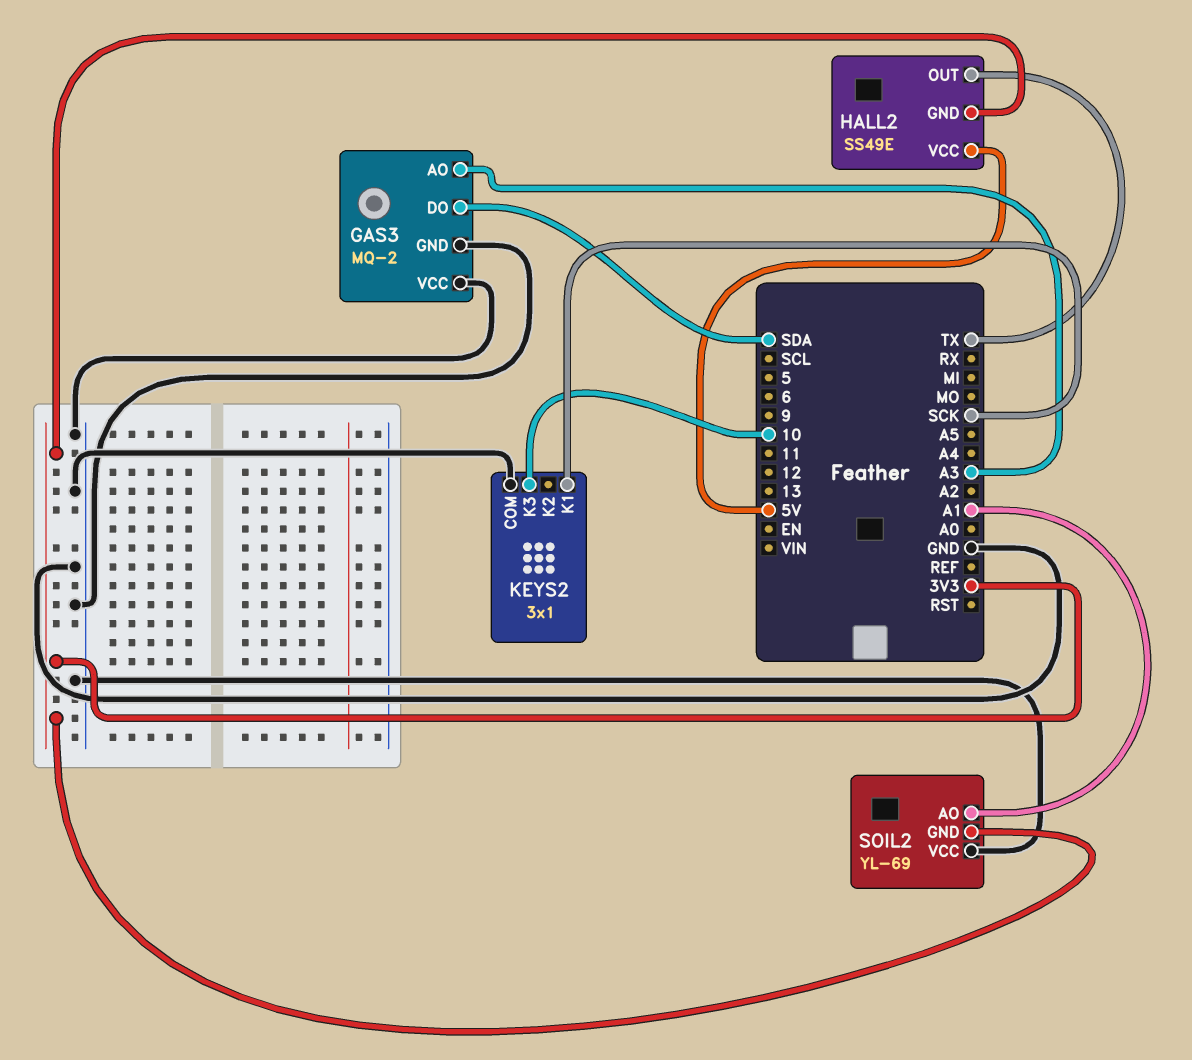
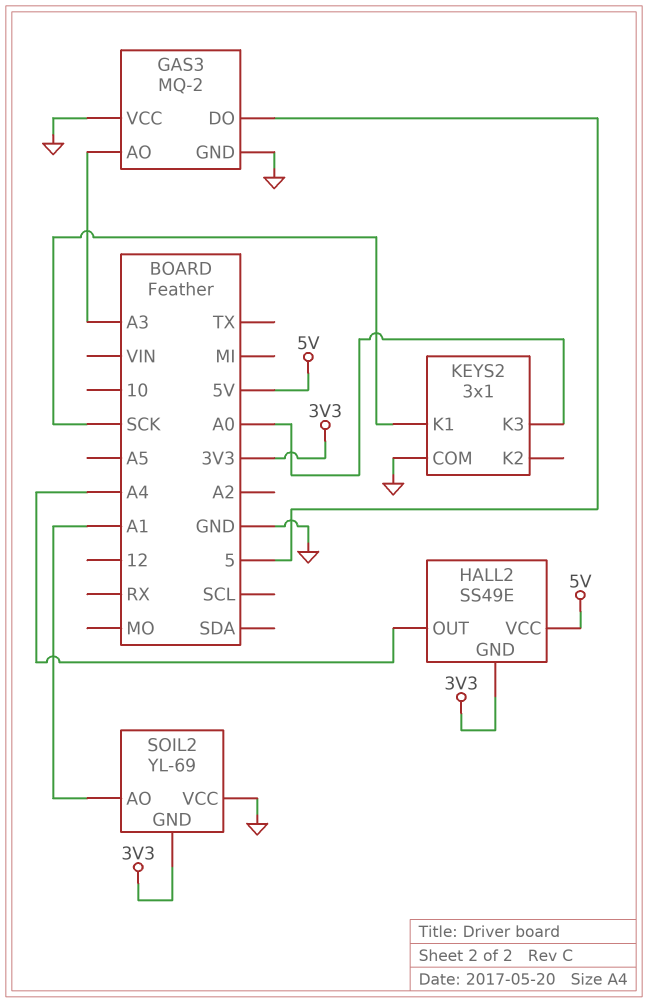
GAS3 pin DO: SDA -> 5
HALL2 pin OUT: TX -> A4
KEYS2 pin K3: 10 -> A0

